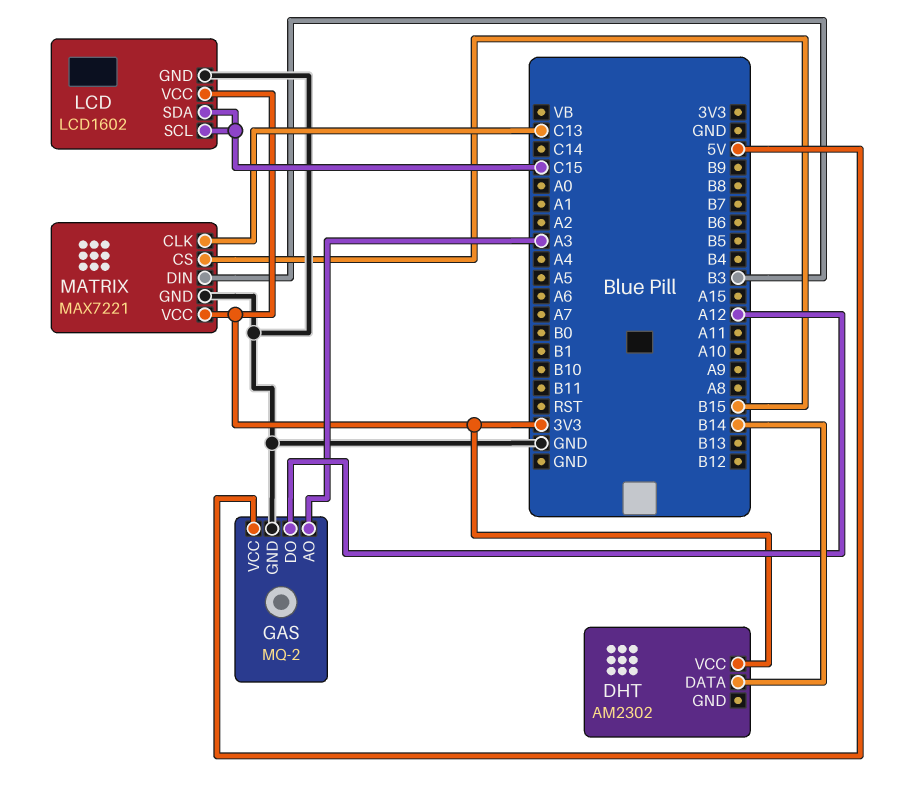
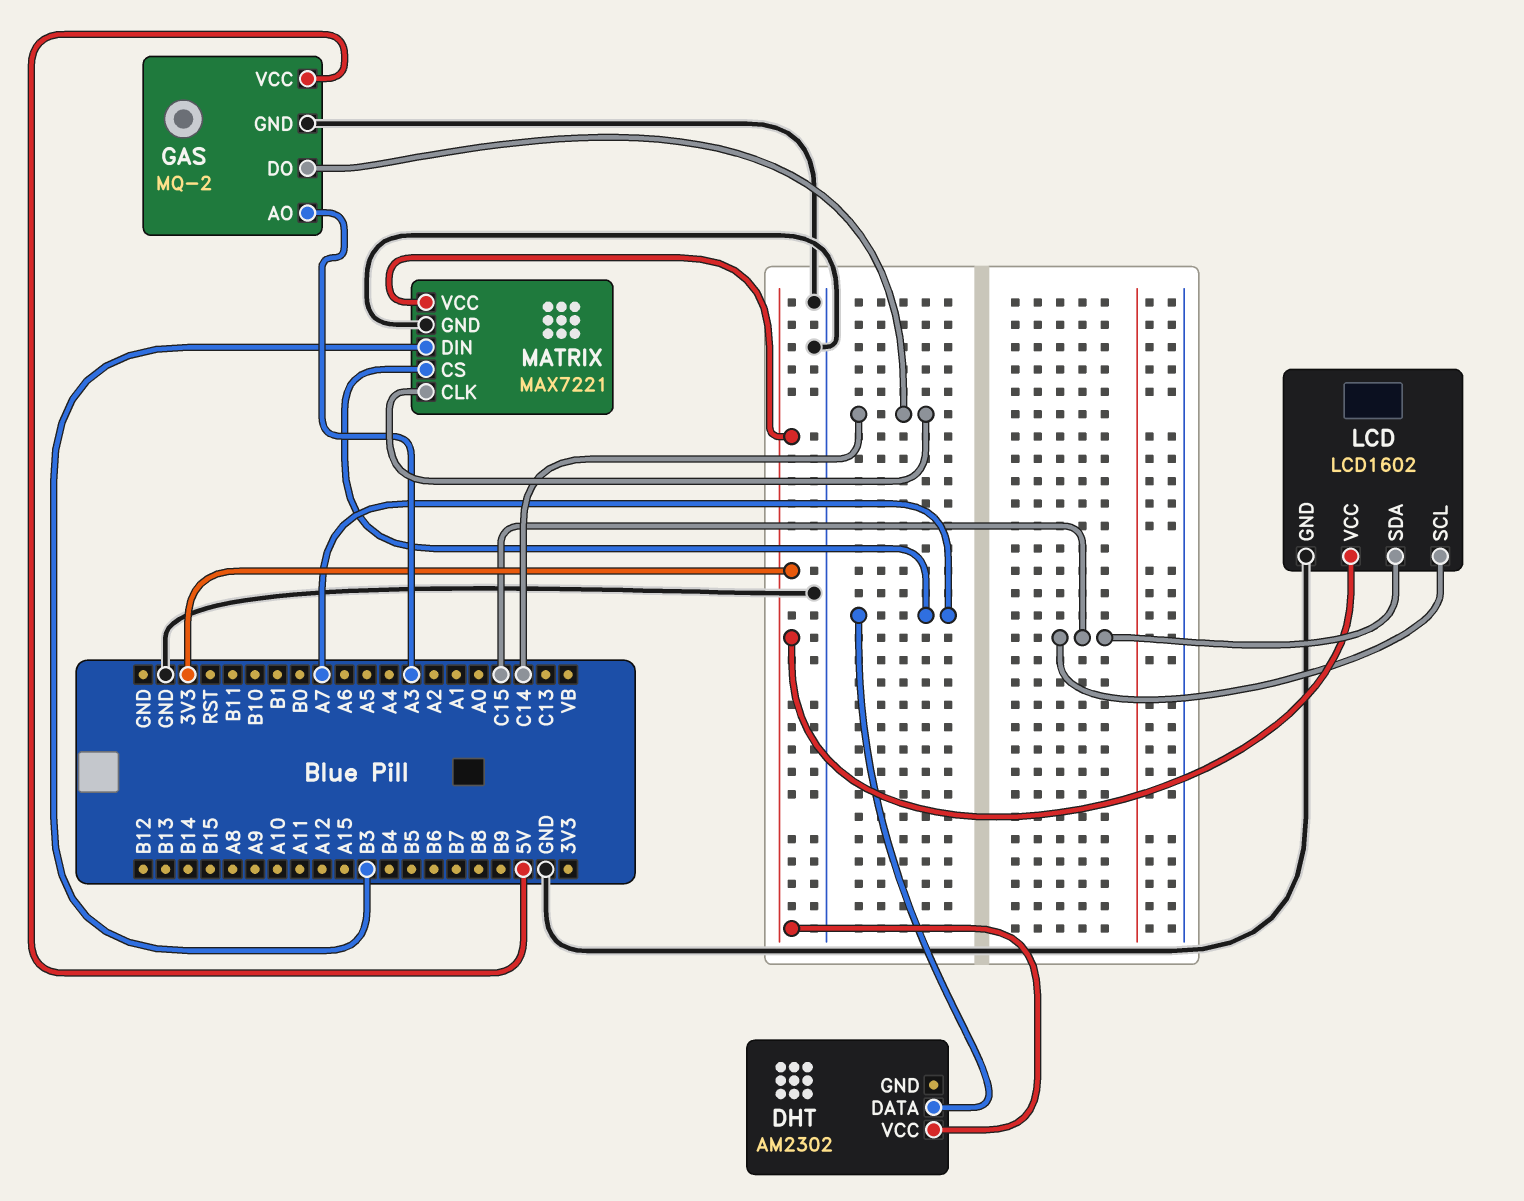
DHT pin DATA: B14 -> A7
GAS pin DO: A12 -> C14
MATRIX pin CLK: C13 -> C14
MATRIX pin CS: B15 -> A7

